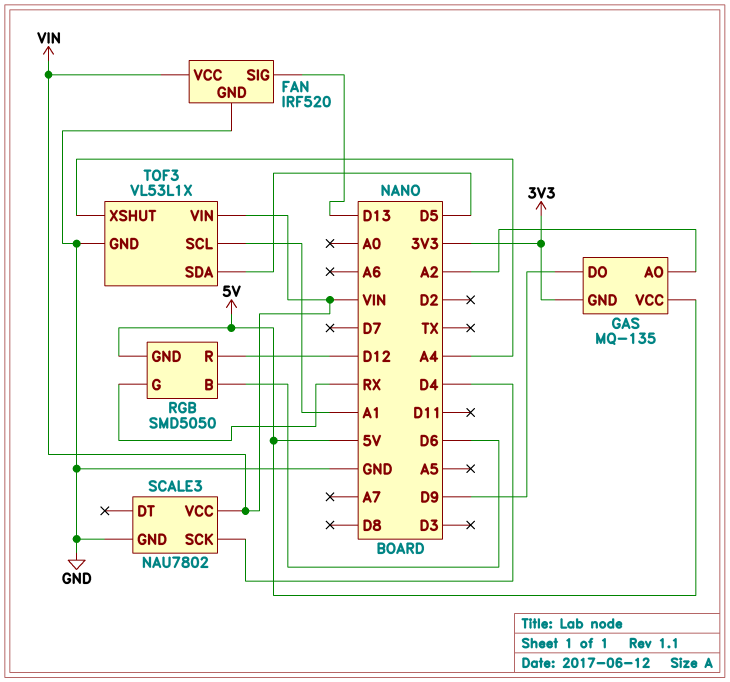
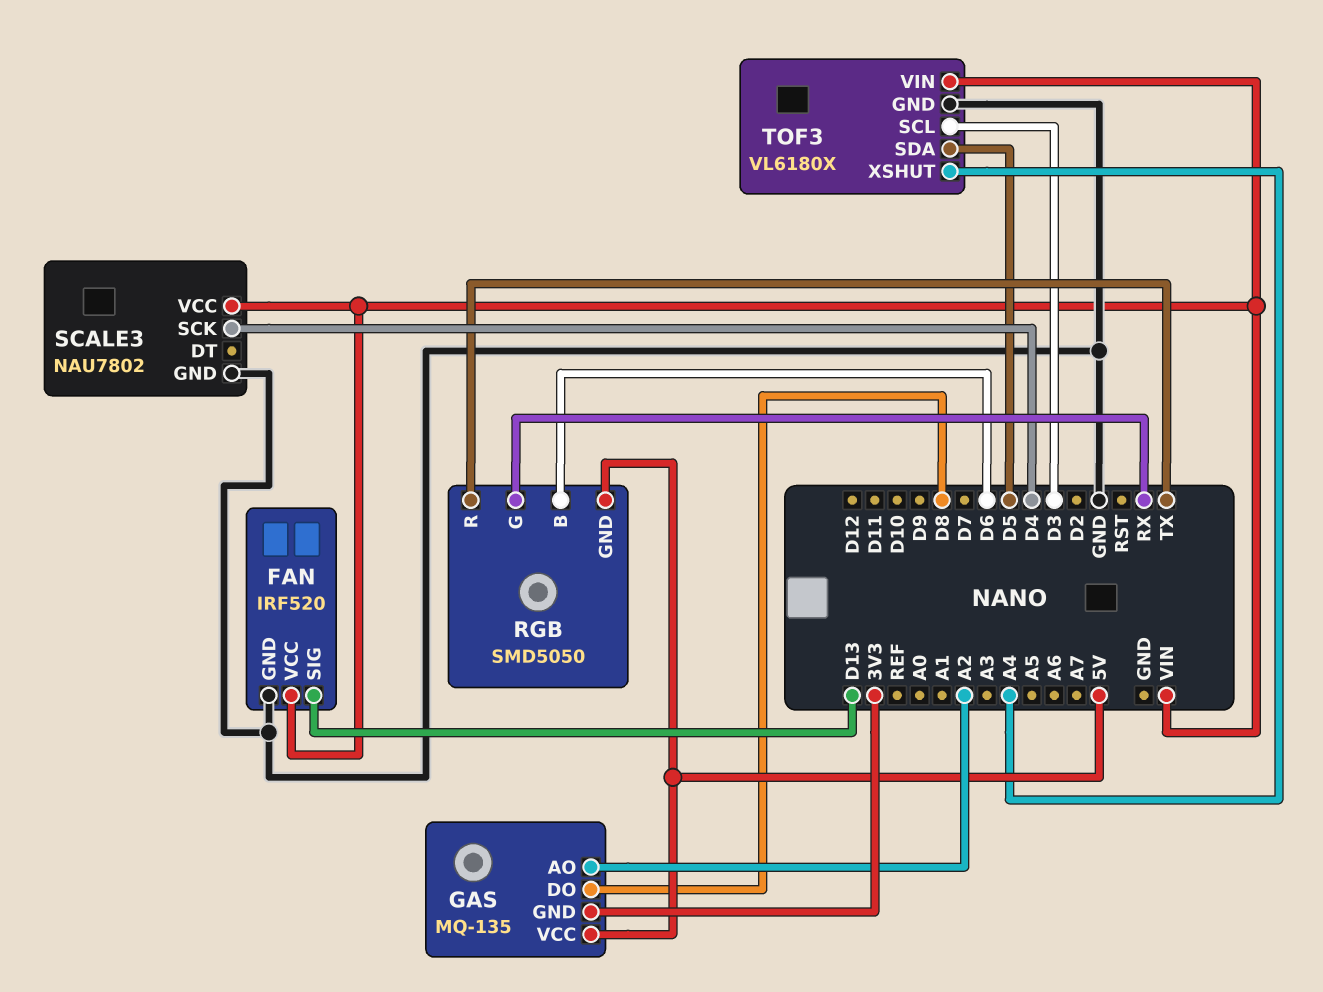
GAS pin DO: D9 -> D8
RGB pin R: D12 -> TX
TOF3: VL53L1X -> VL6180X
TOF3 pin SCL: A1 -> D3

